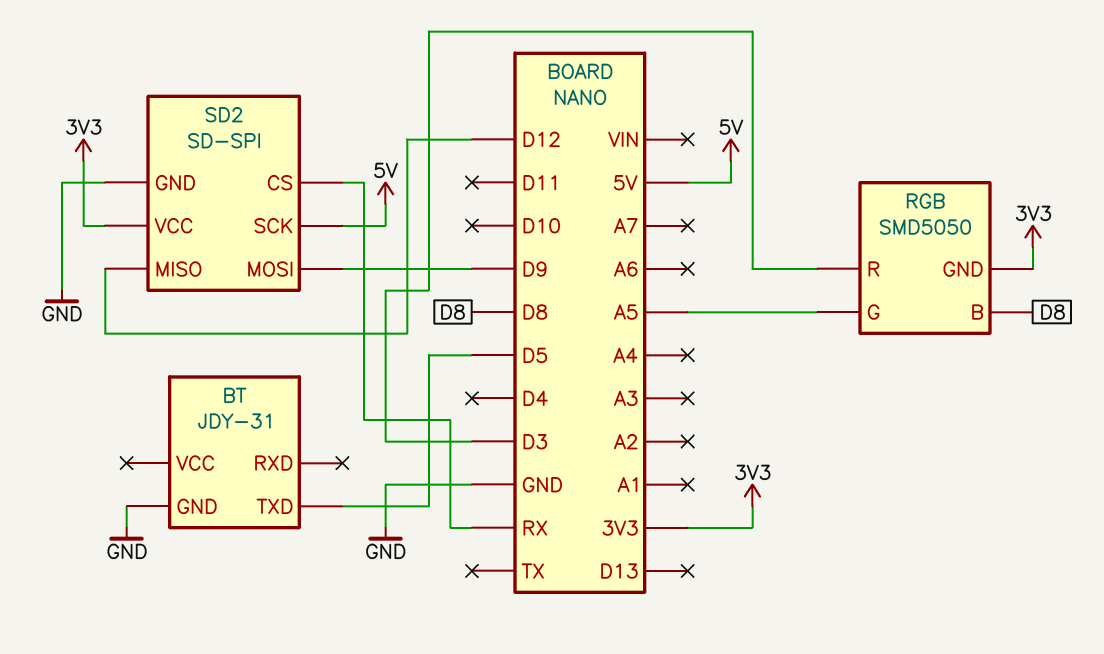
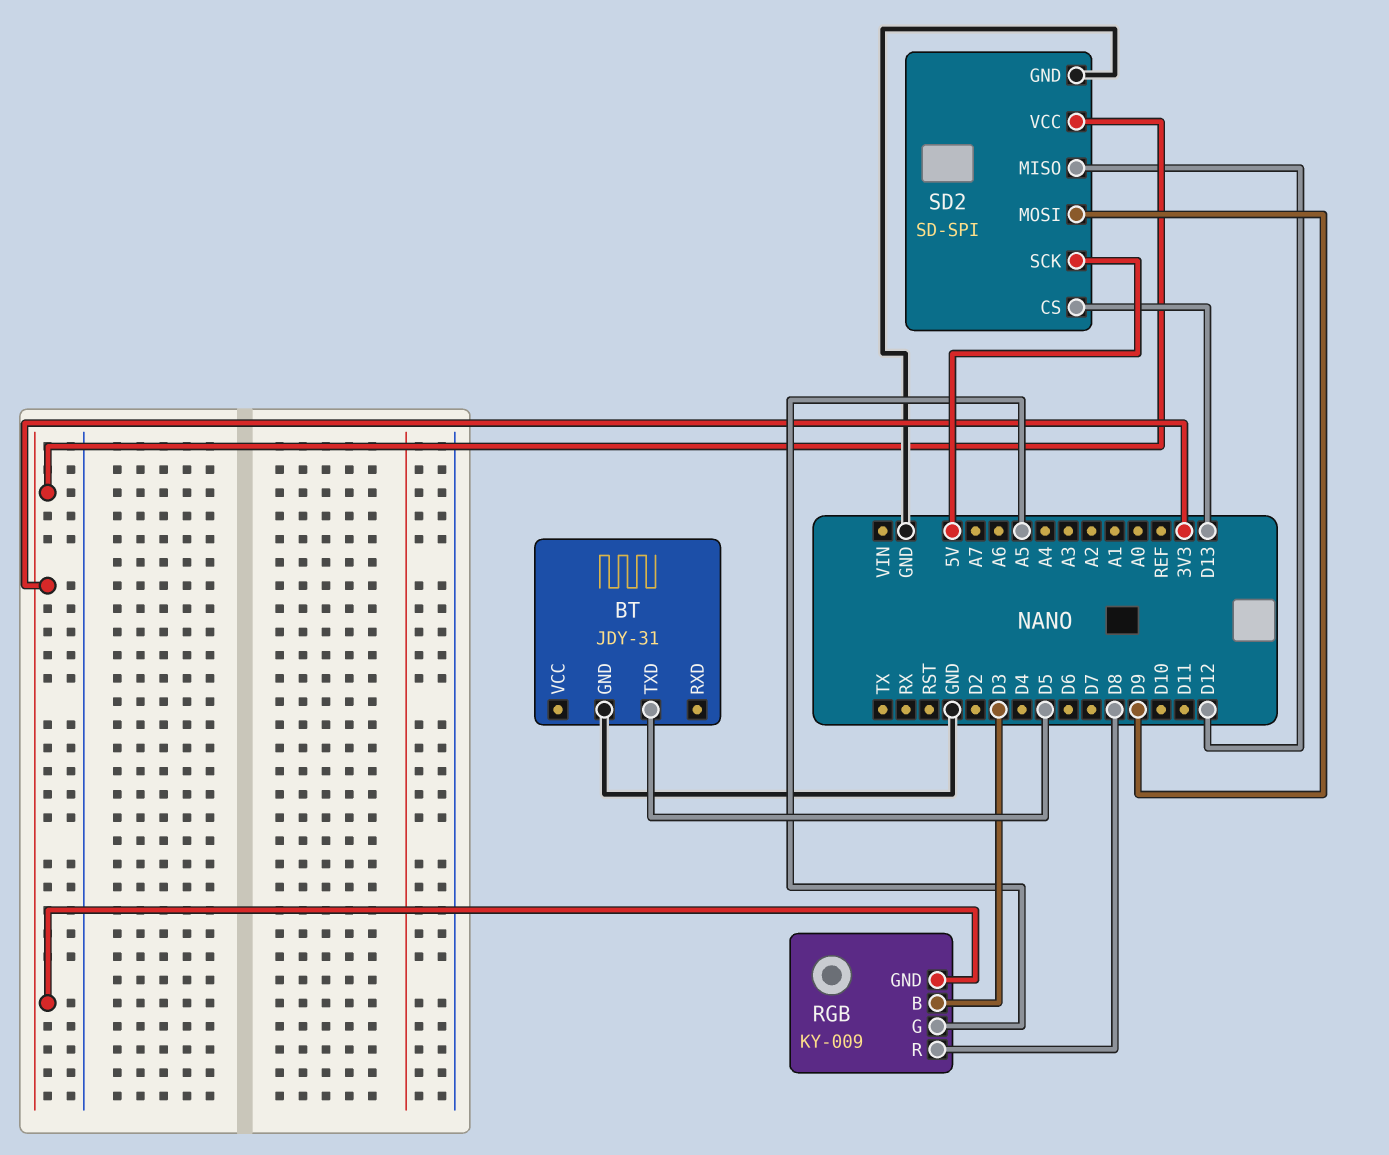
RGB: SMD5050 -> KY-009
RGB pin B: D8 -> D3
RGB pin R: D3 -> D8
SD2 pin CS: RX -> D13

